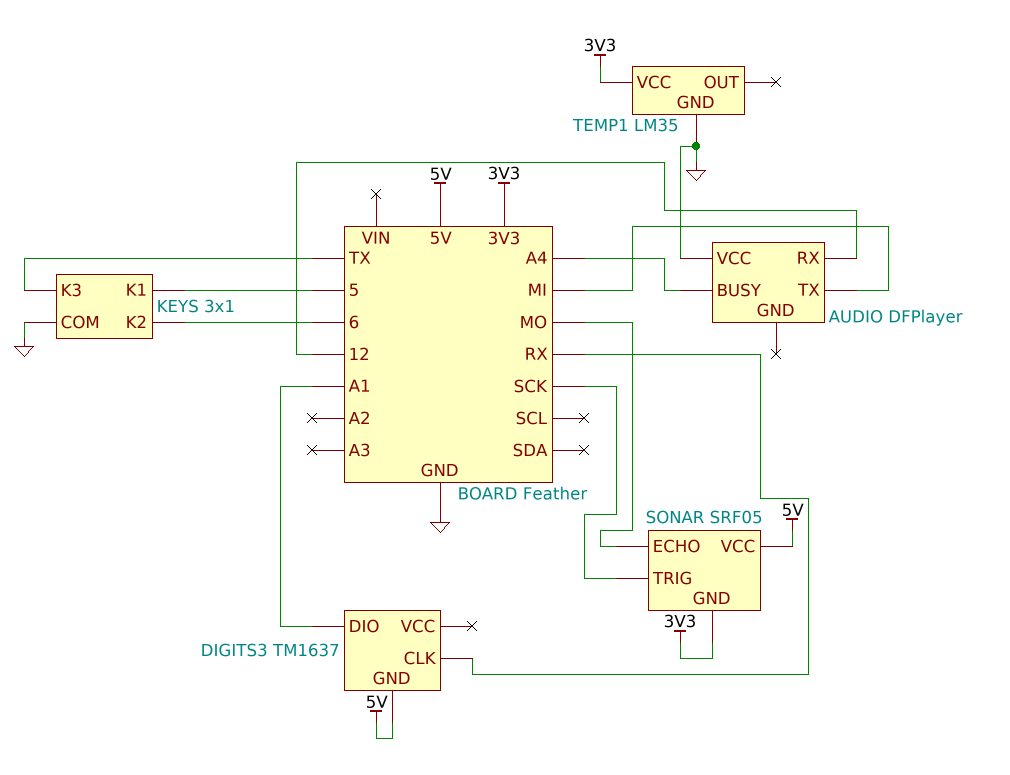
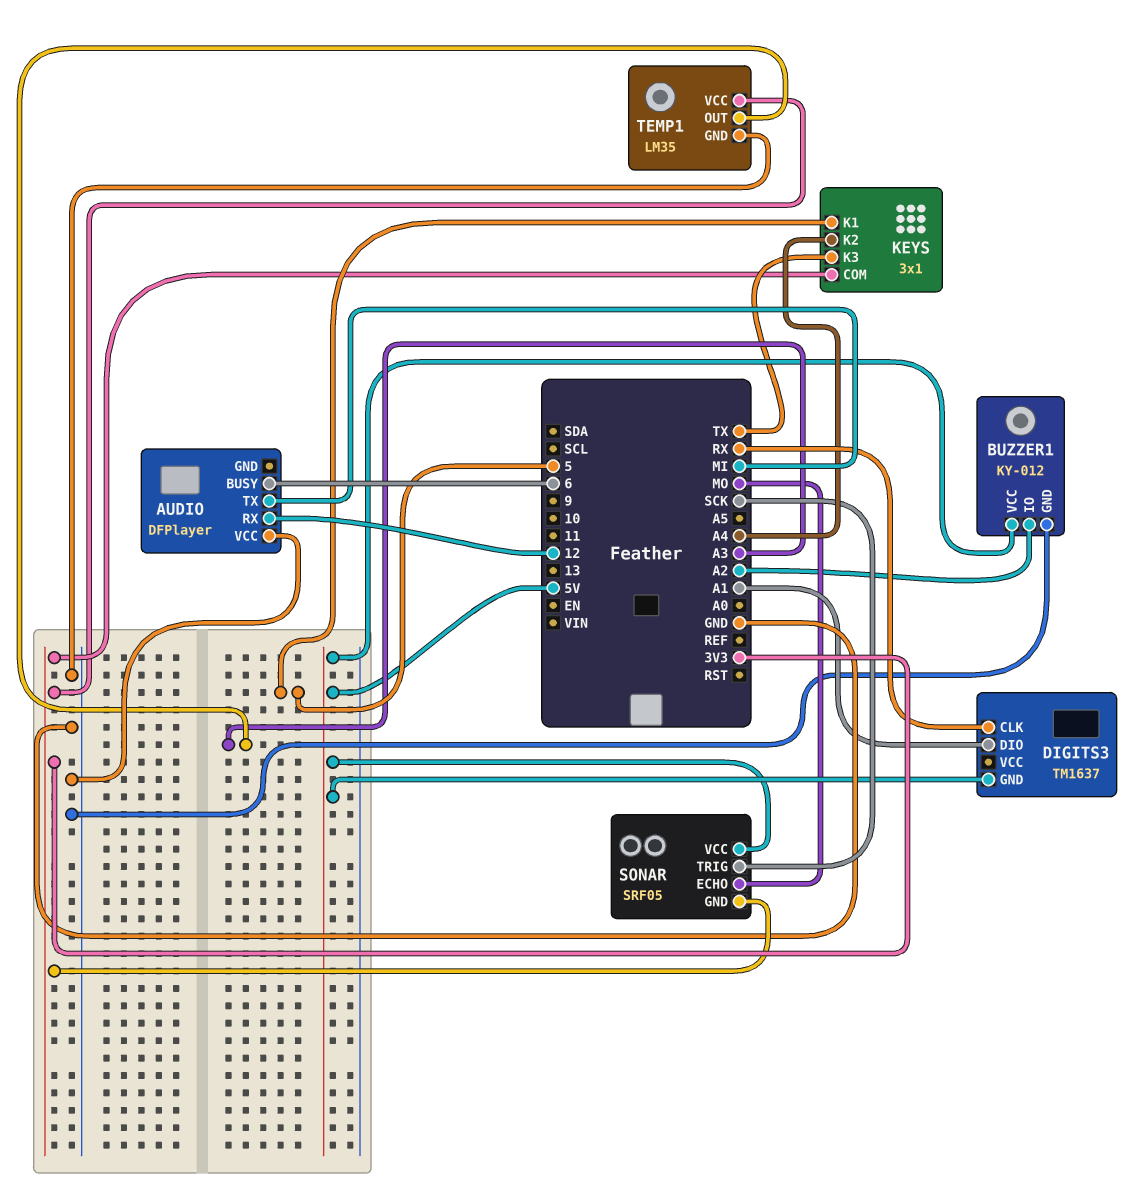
AUDIO pin BUSY: A4 -> 6
BUZZER1: none -> KY-012
BUZZER1 pin GND: none -> GND
BUZZER1 pin IO: none -> A2
BUZZER1 pin VCC: none -> 5V
KEYS pin COM: GND -> 3V3
KEYS pin K2: 6 -> A4
TEMP1 pin OUT: none -> A3

